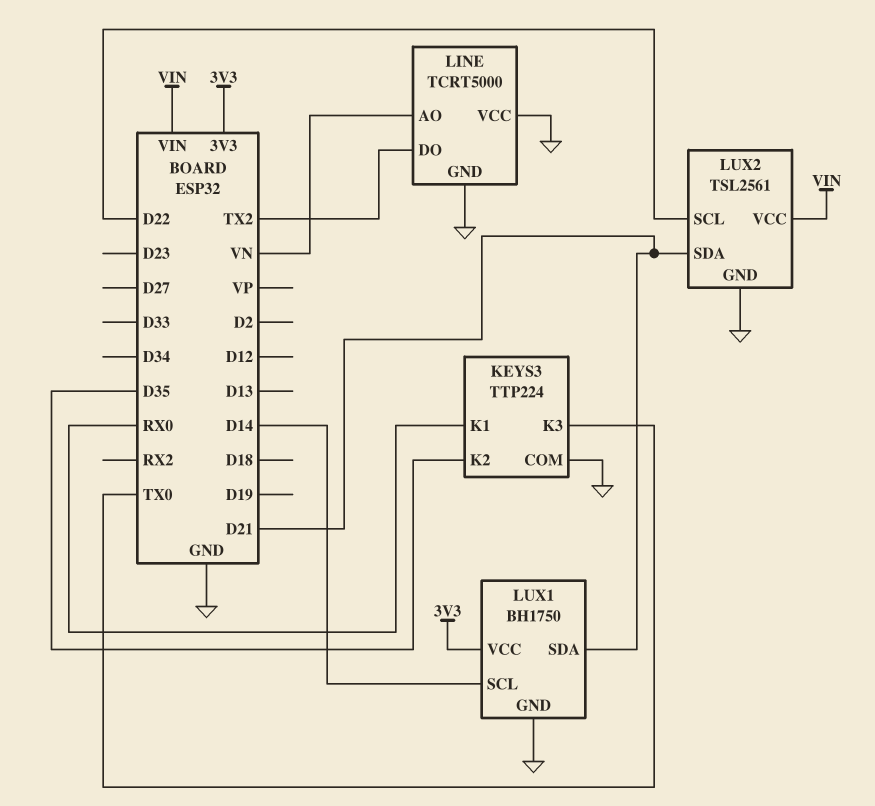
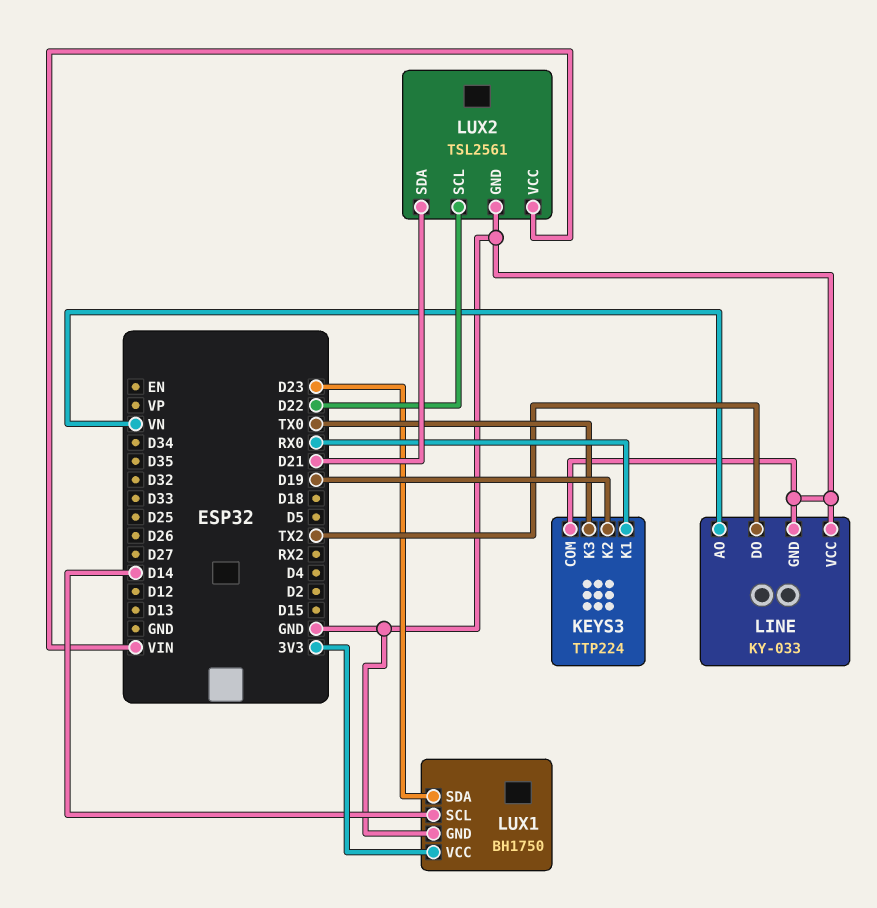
KEYS3 pin K2: D35 -> D19
LINE: TCRT5000 -> KY-033
LUX1 pin SDA: D21 -> D23

